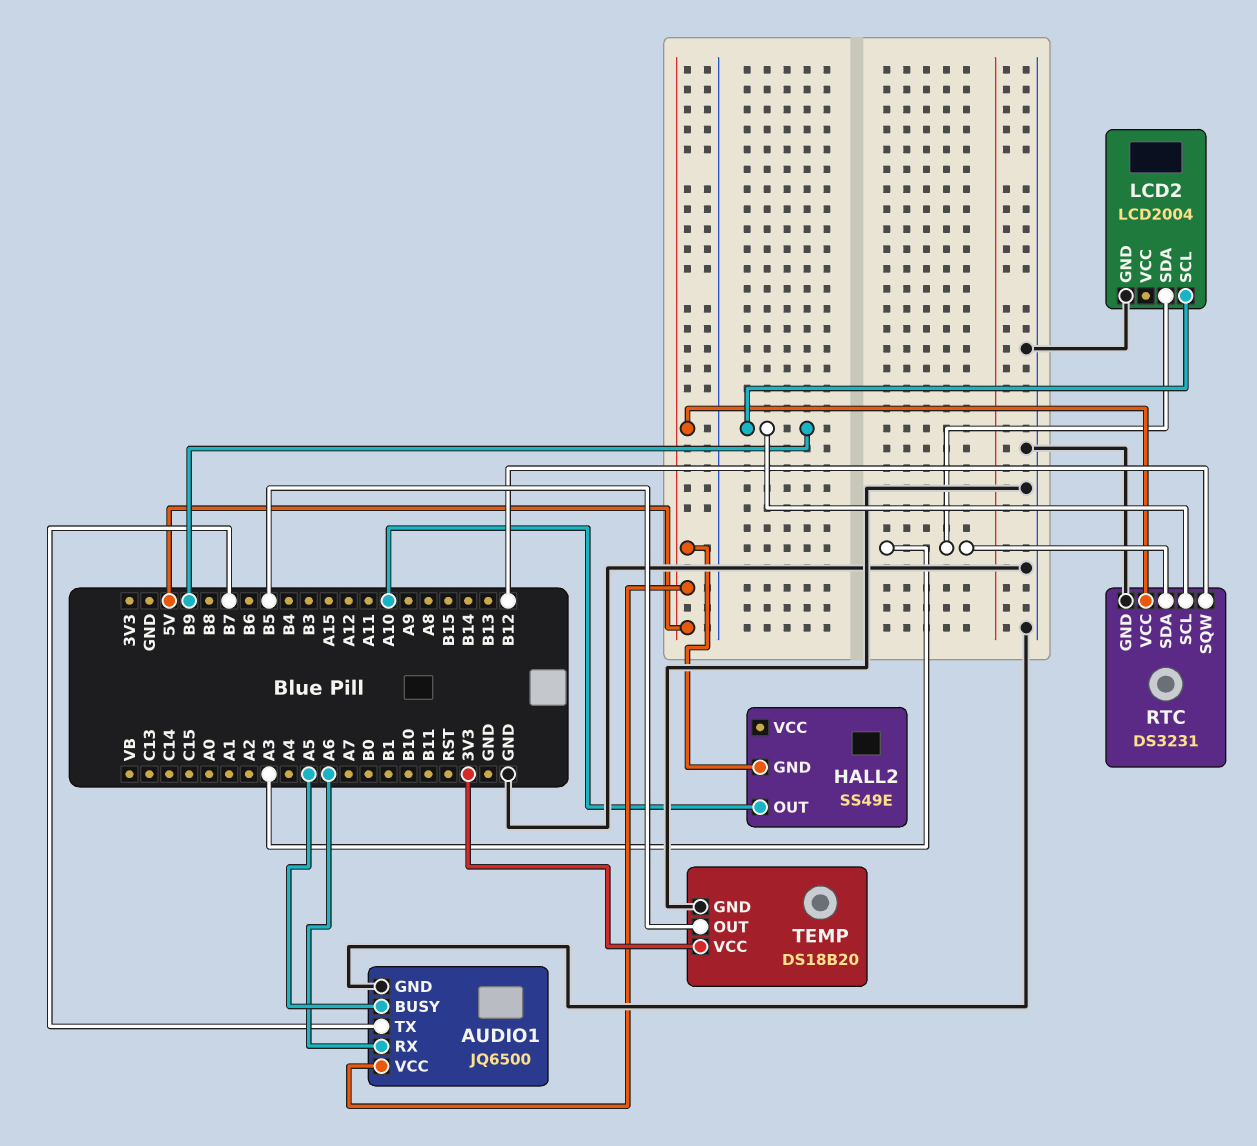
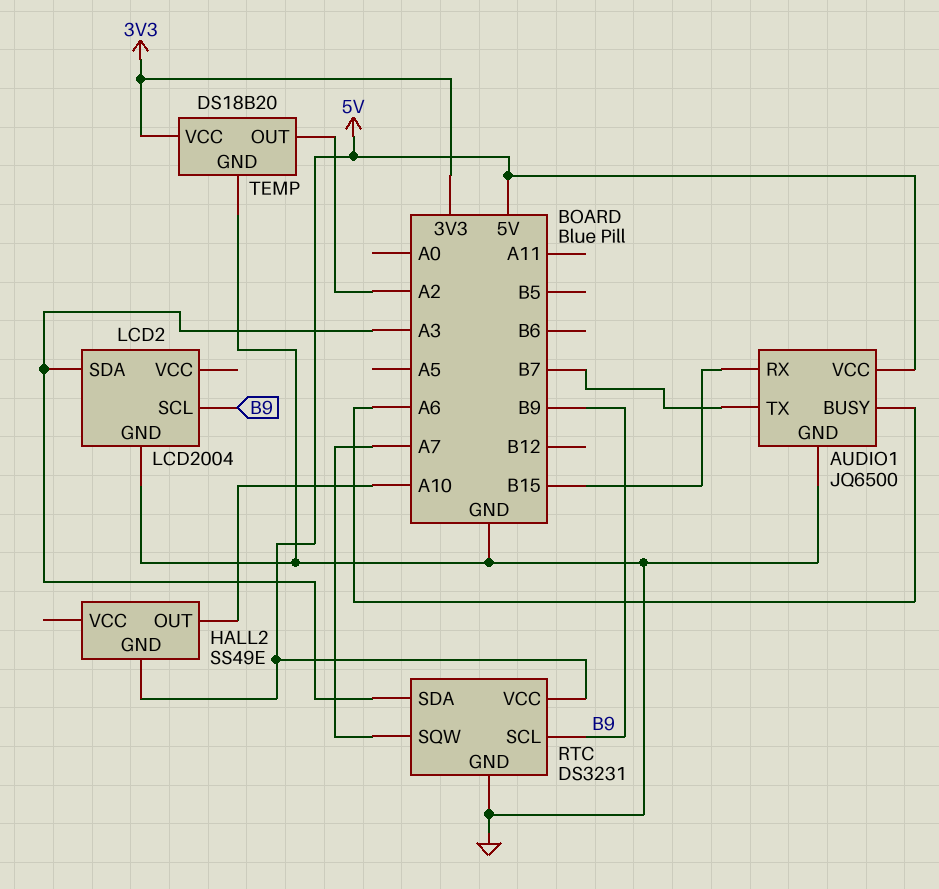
AUDIO1 pin BUSY: A5 -> A6
AUDIO1 pin RX: A6 -> B15
RTC pin SQW: B12 -> A7
TEMP pin OUT: B5 -> A2

